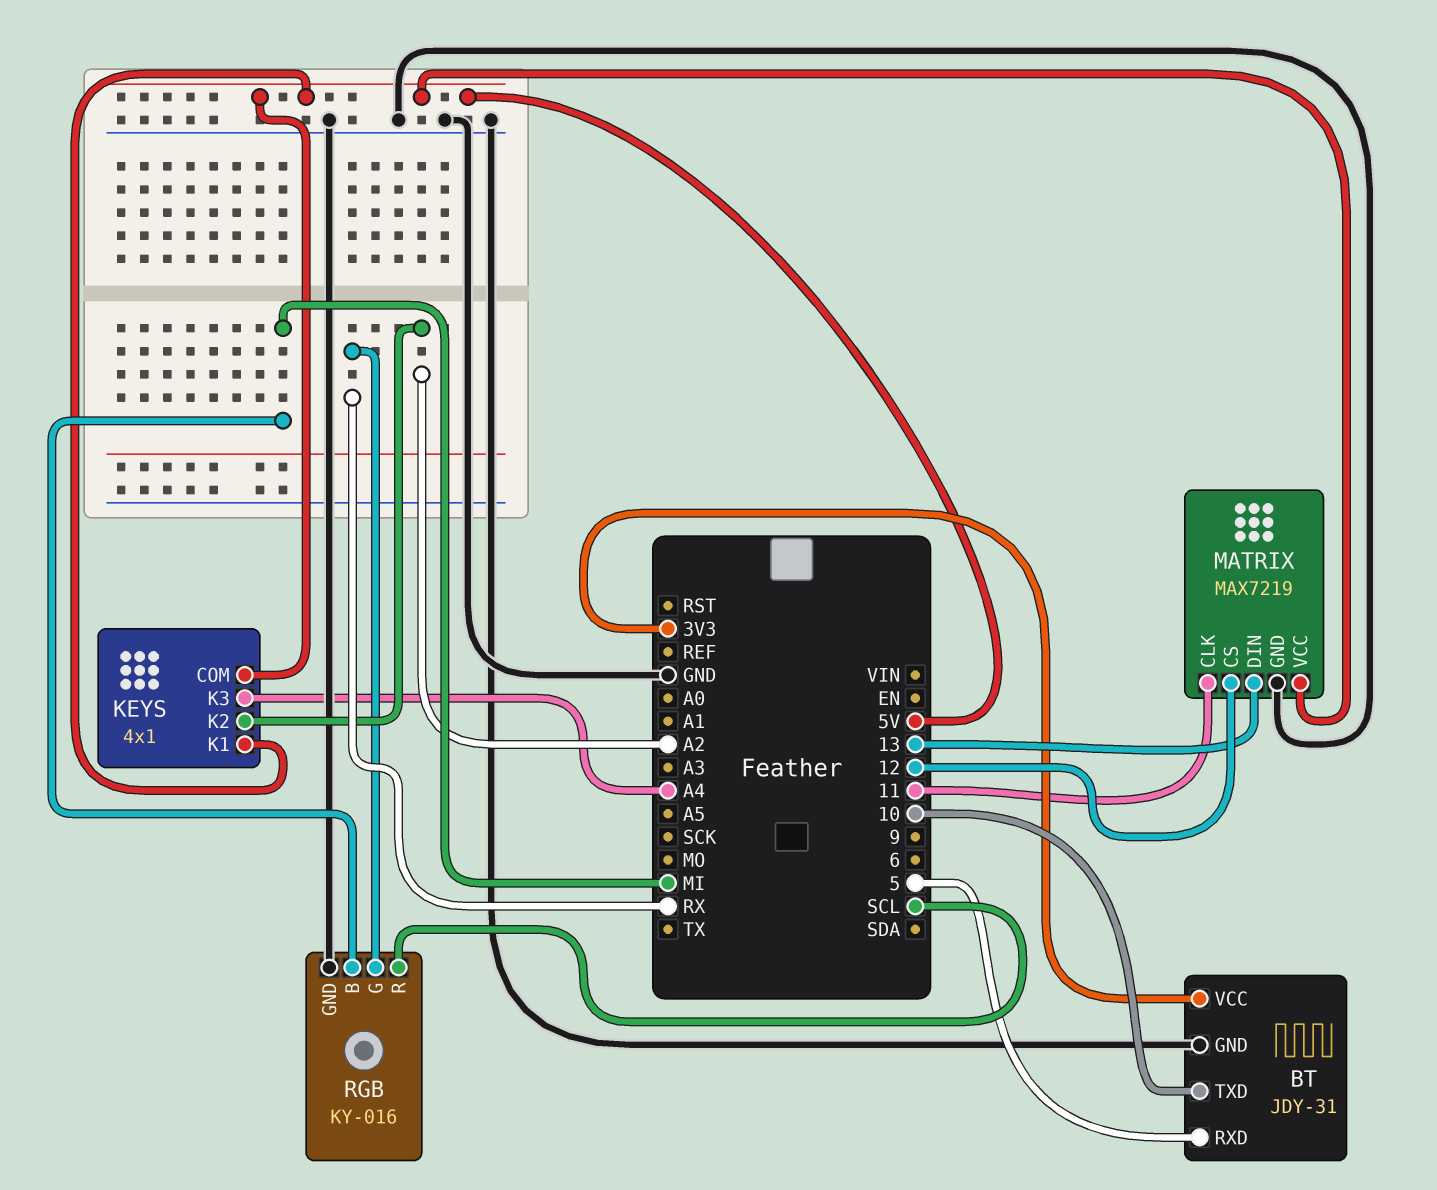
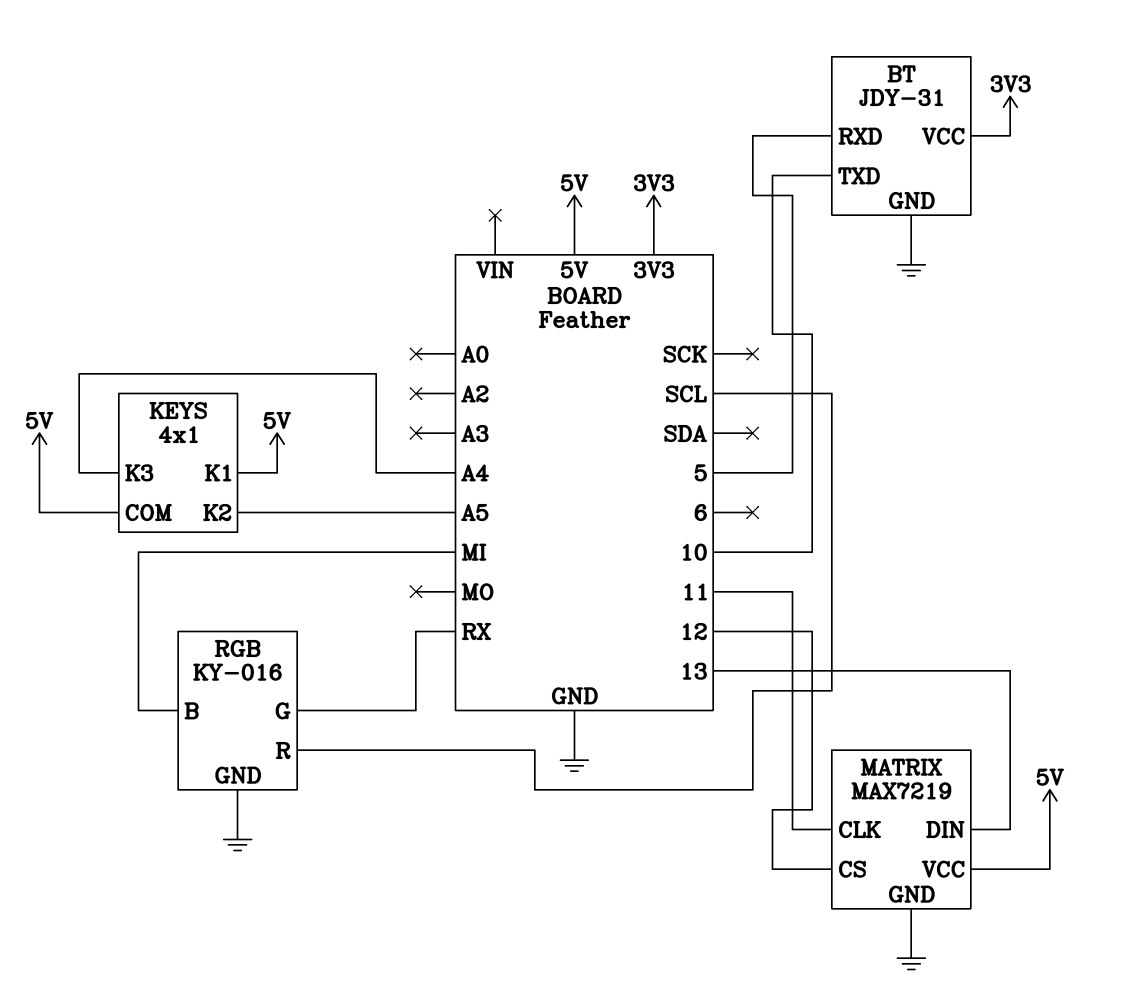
KEYS pin K2: A2 -> A5

